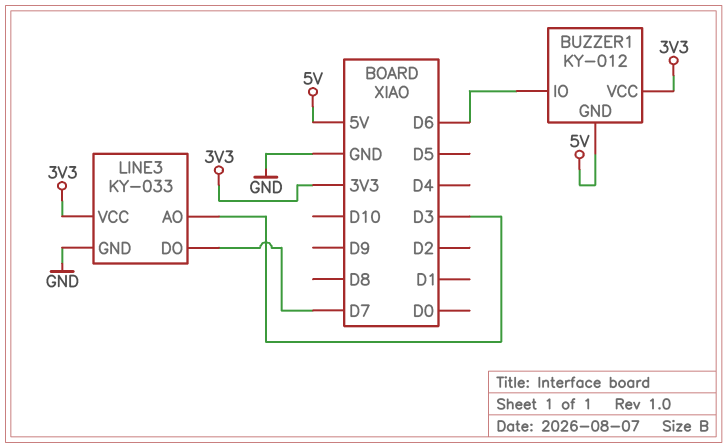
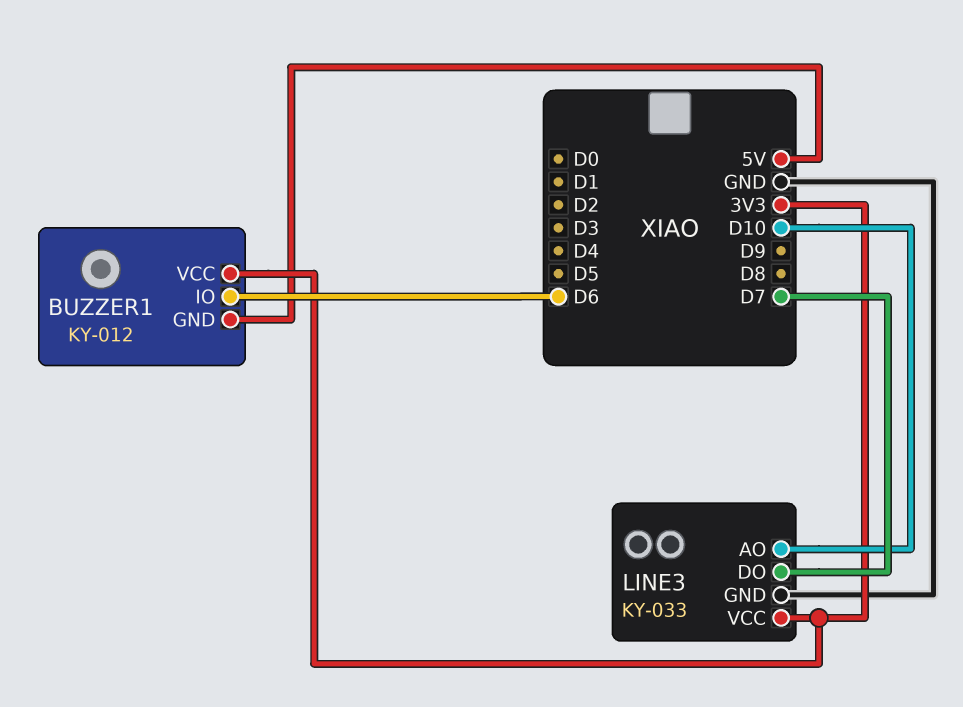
LINE3 pin AO: D3 -> D10

